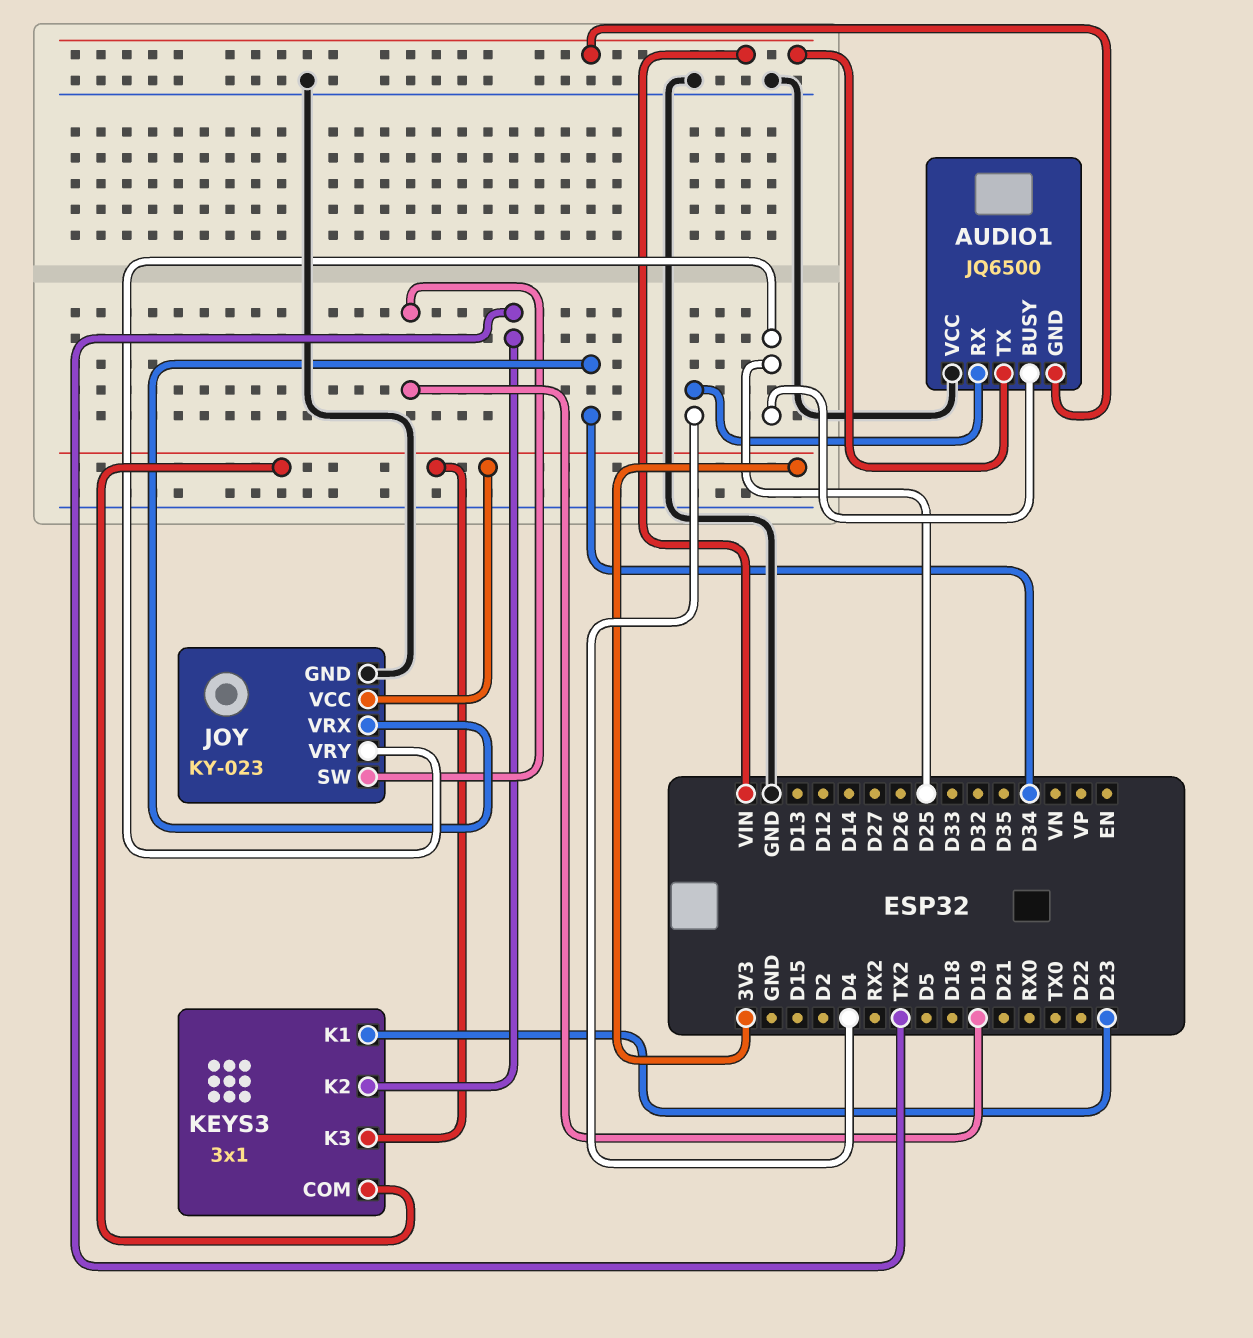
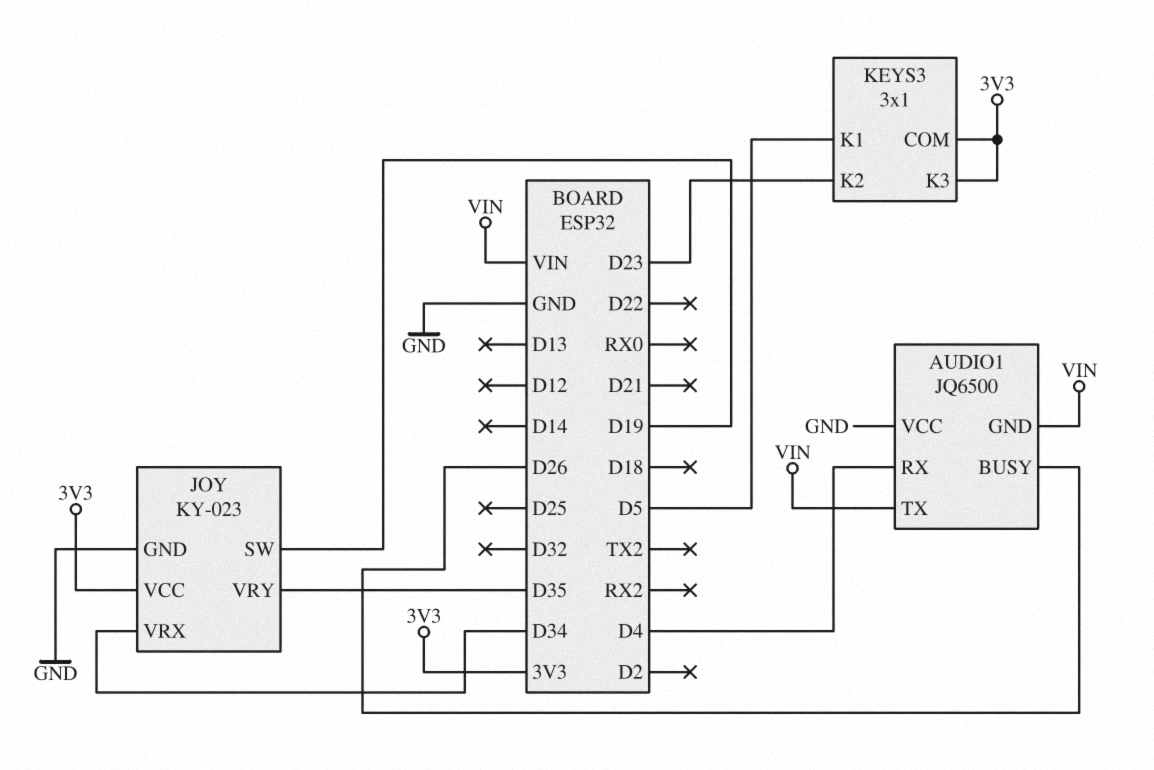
AUDIO1 pin BUSY: D25 -> D26
JOY pin VRY: D25 -> D35
KEYS3 pin K1: D23 -> D5
KEYS3 pin K2: TX2 -> D23

